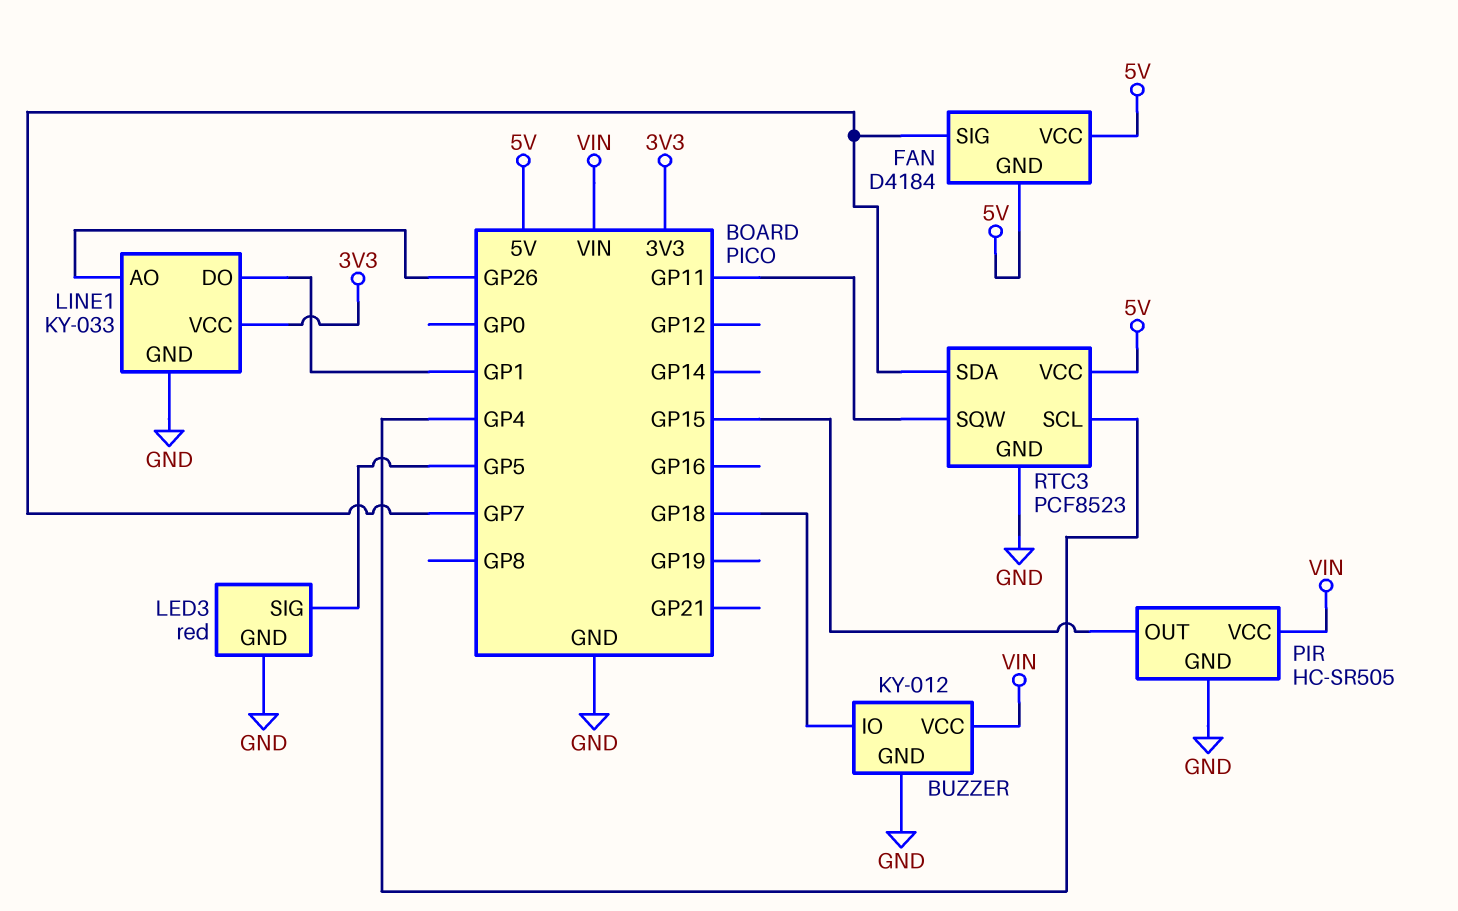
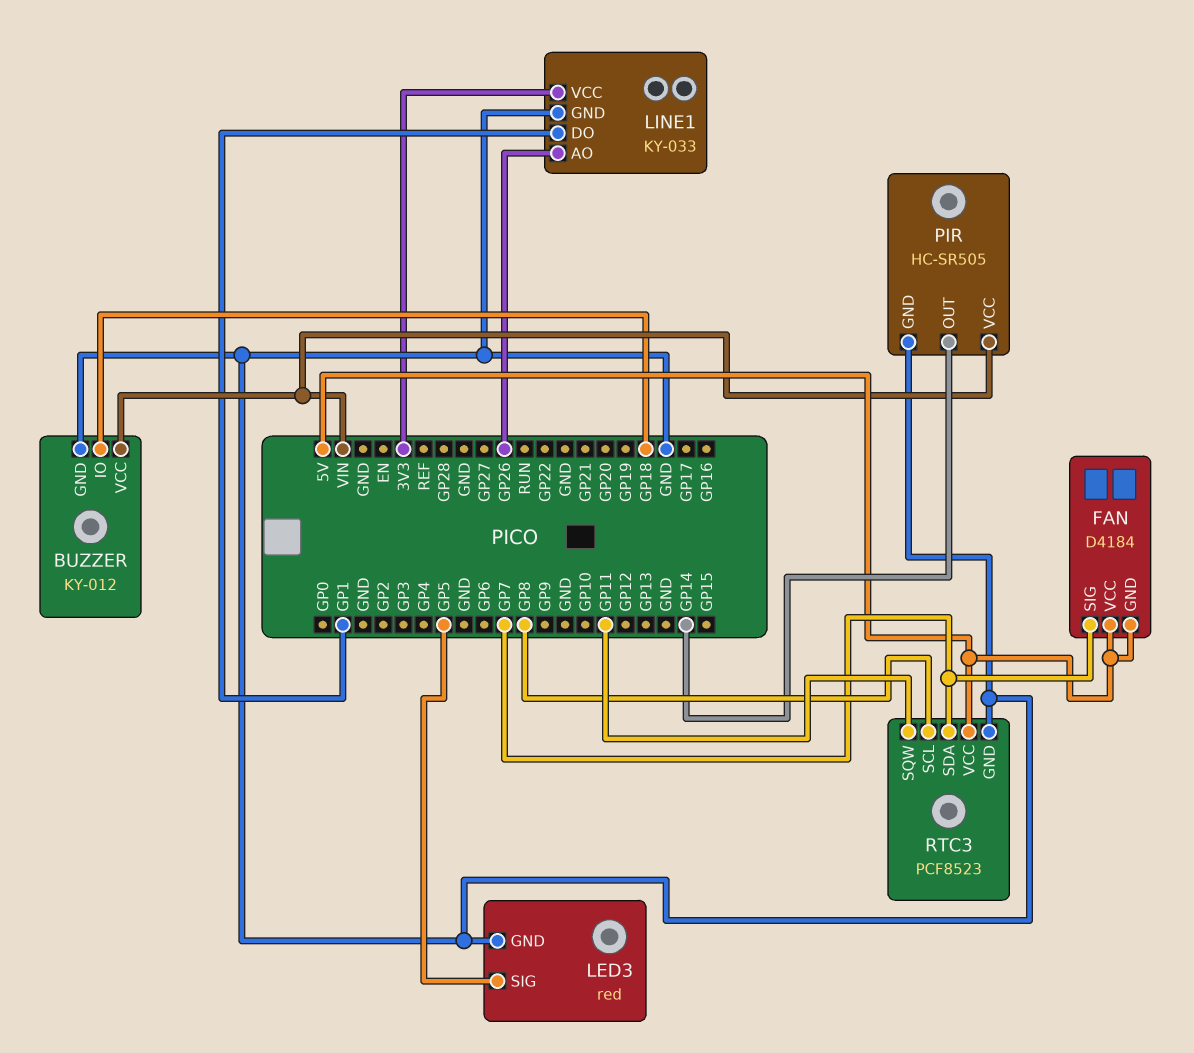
PIR pin OUT: GP15 -> GP14
RTC3 pin SCL: GP4 -> GP8

